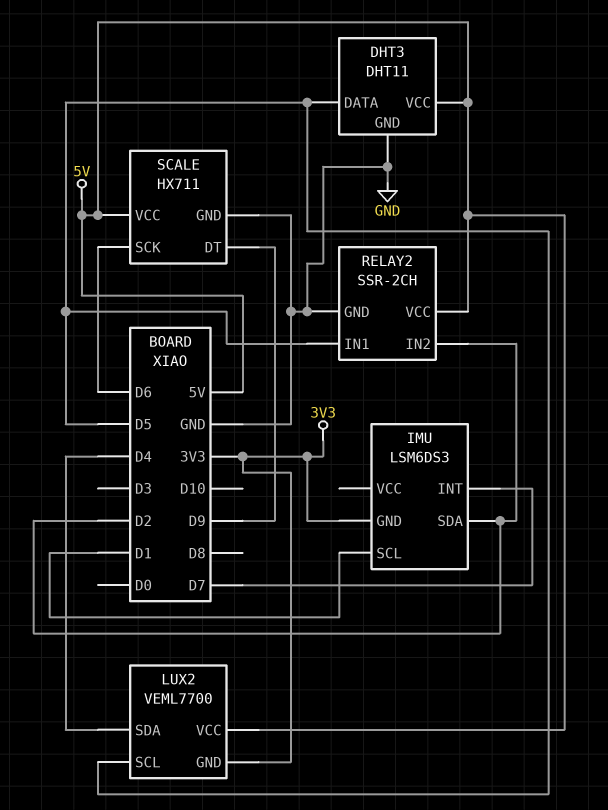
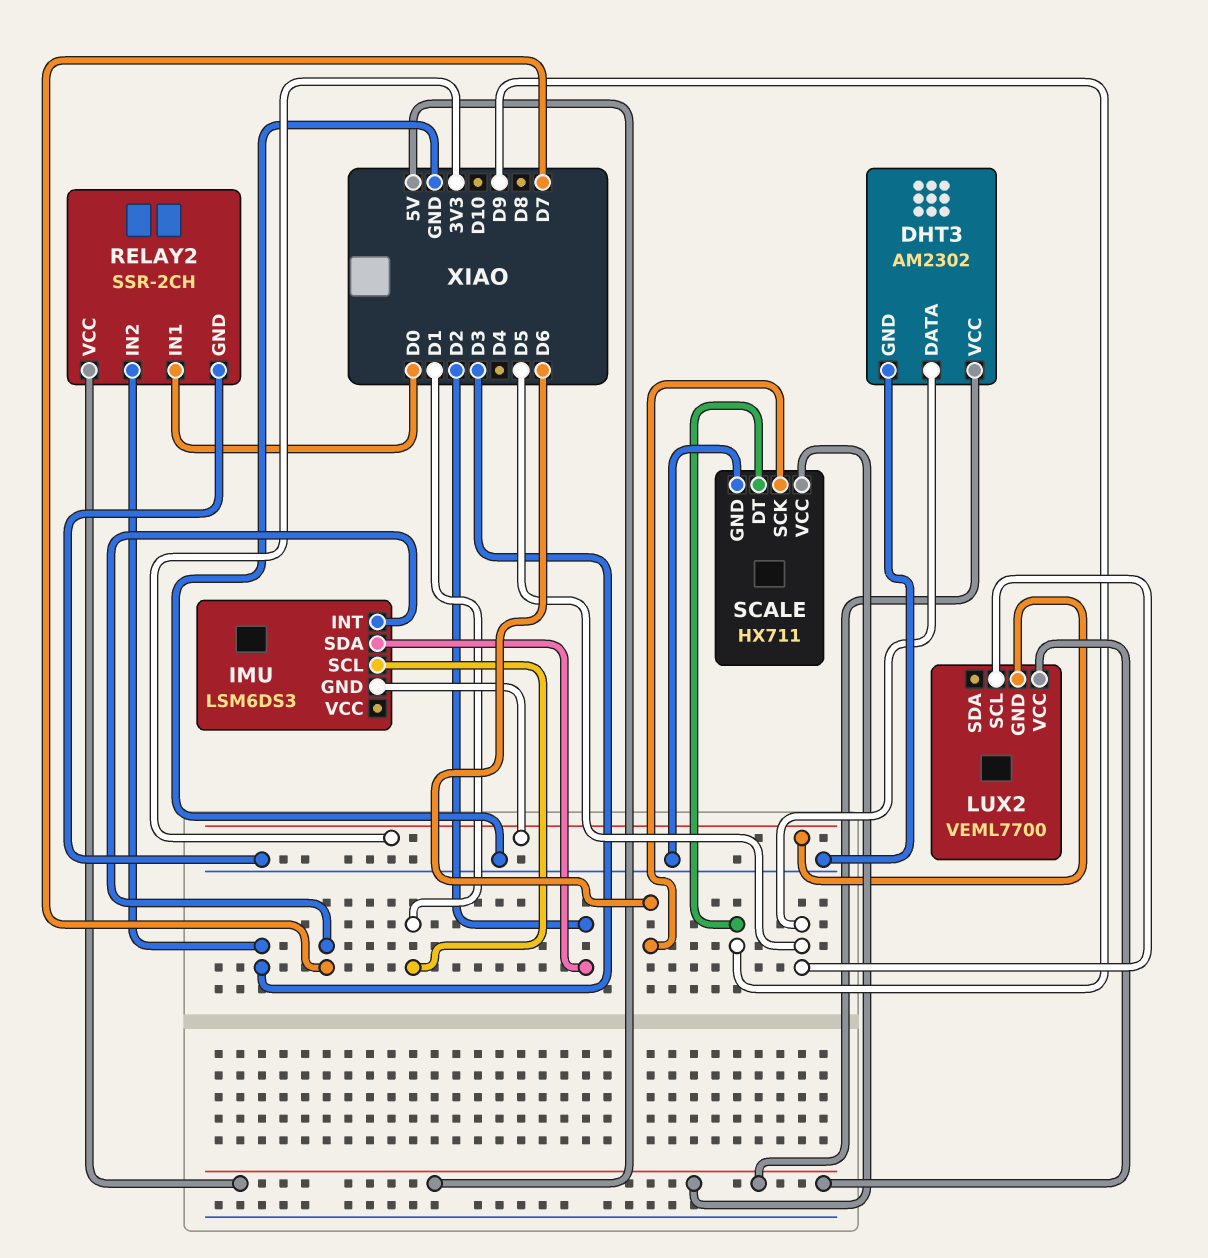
DHT3: DHT11 -> AM2302
LUX2 pin SDA: D4 -> none
RELAY2 pin IN1: D5 -> D0
RELAY2 pin IN2: D2 -> D3

